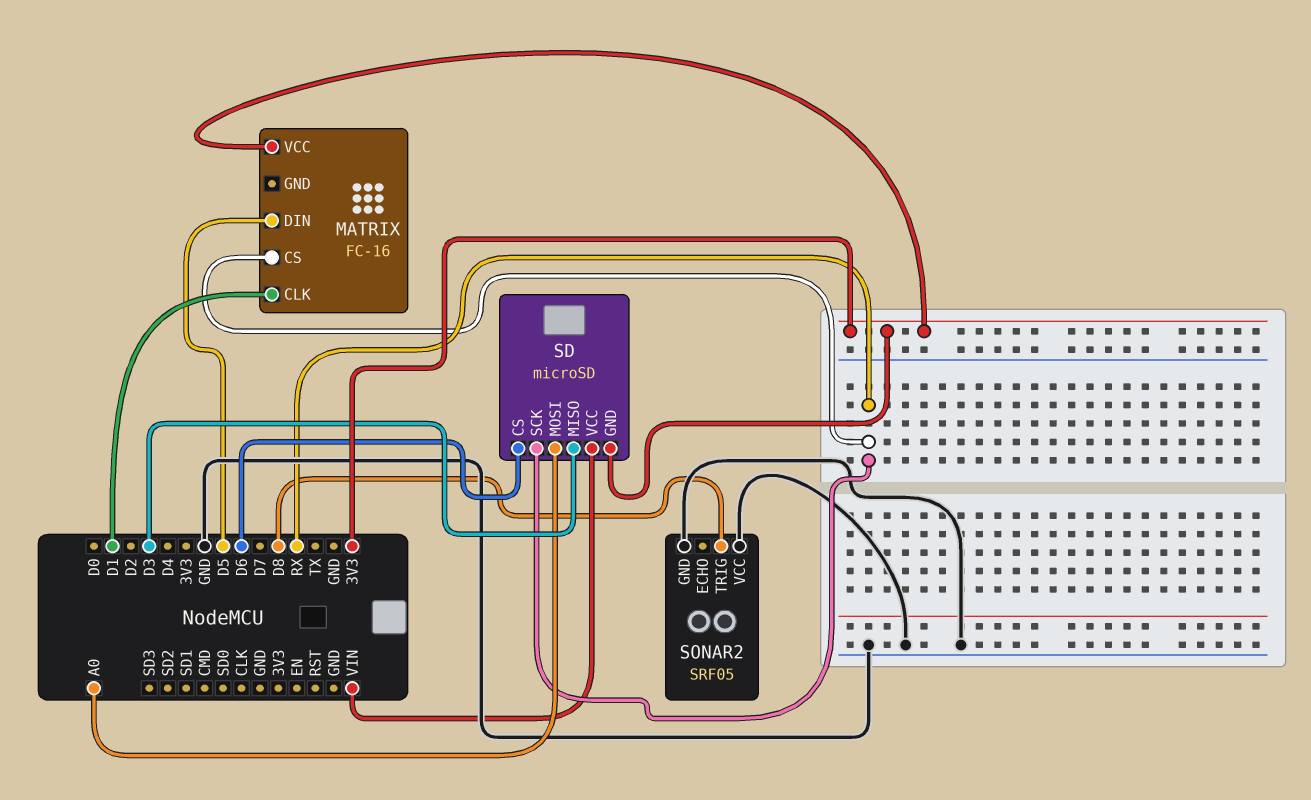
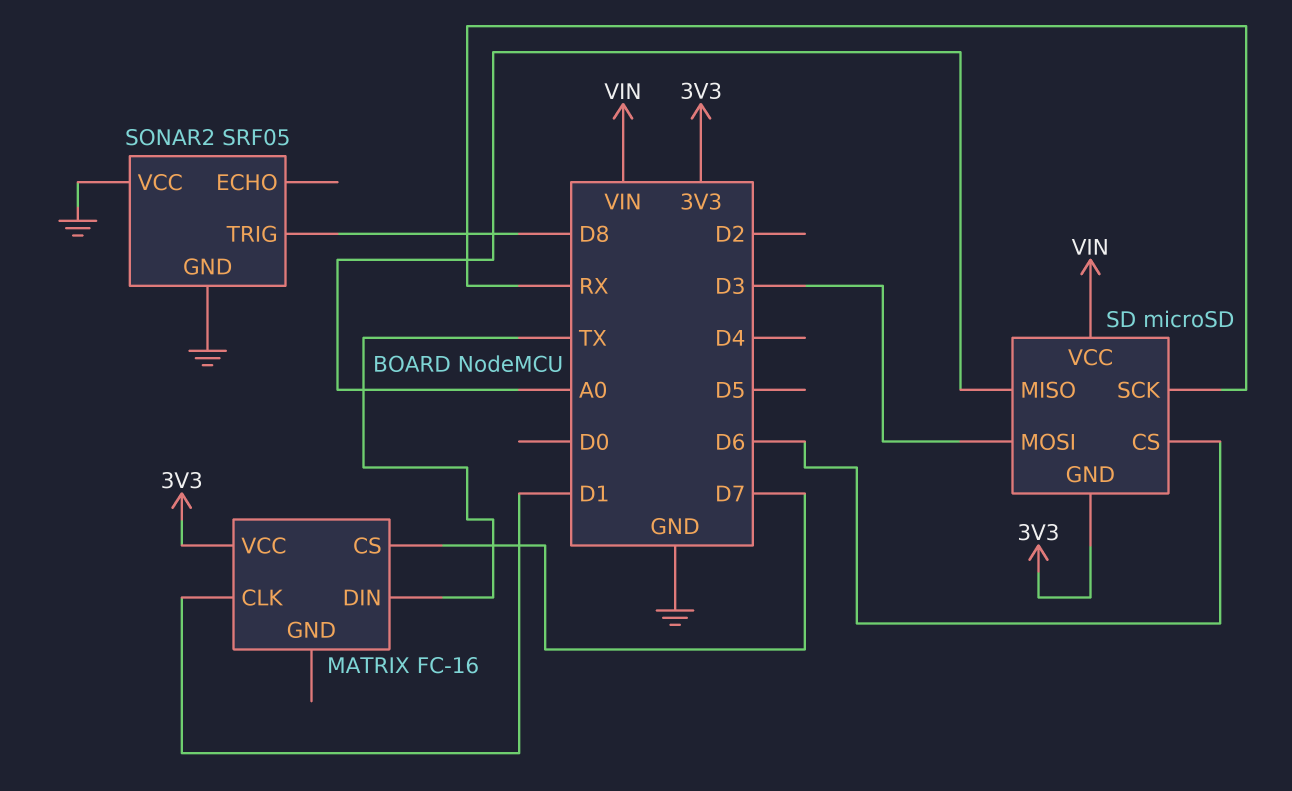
MATRIX pin CS: RX -> D7
MATRIX pin DIN: D5 -> TX
SD pin MISO: D3 -> A0
SD pin MOSI: A0 -> D3

